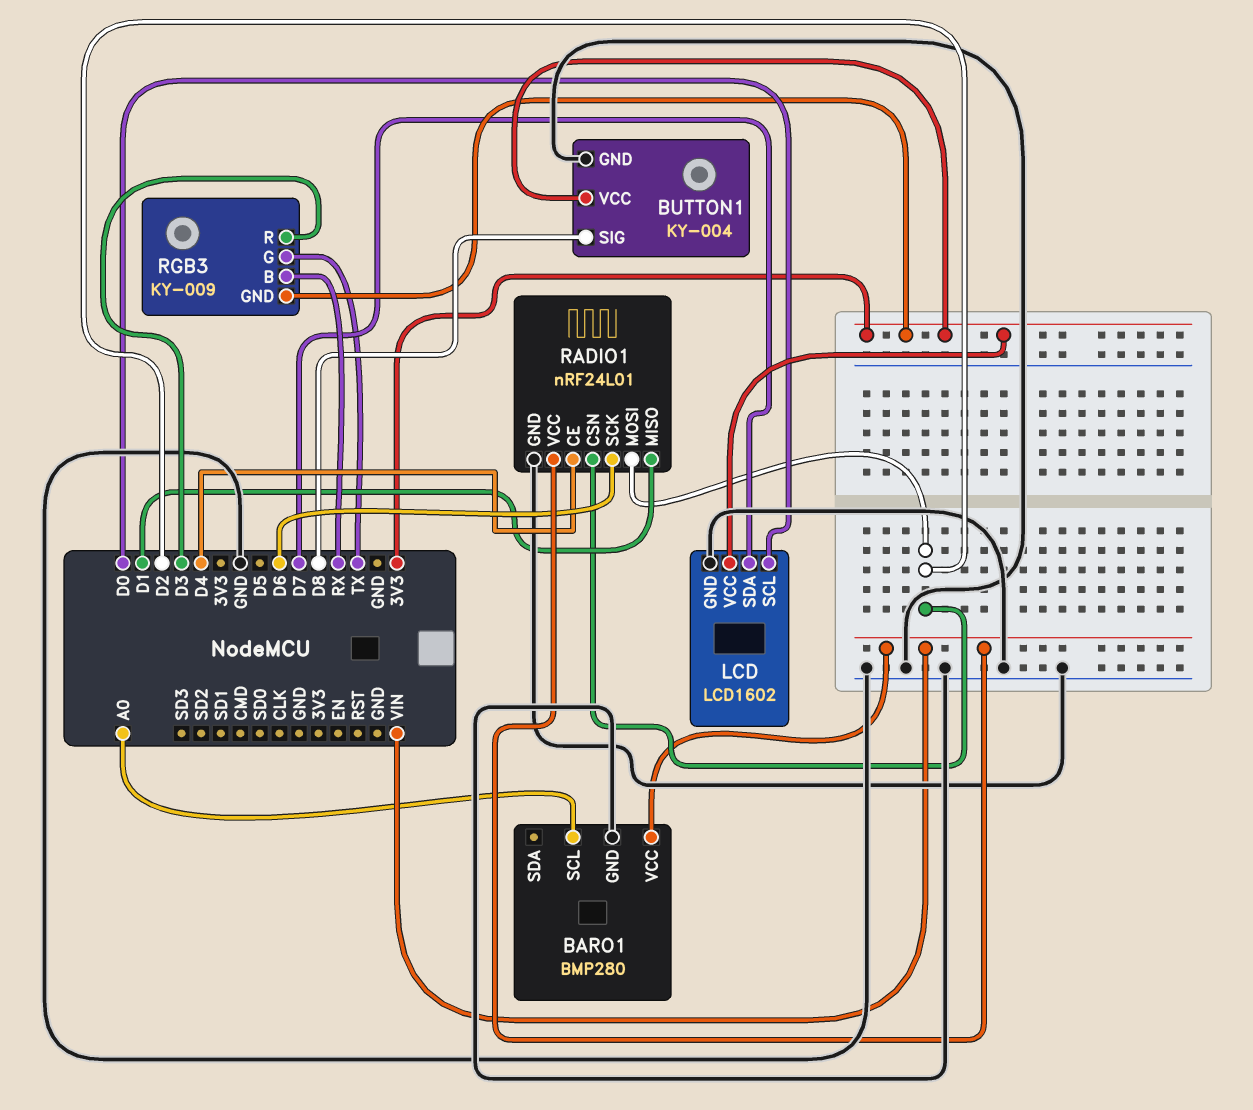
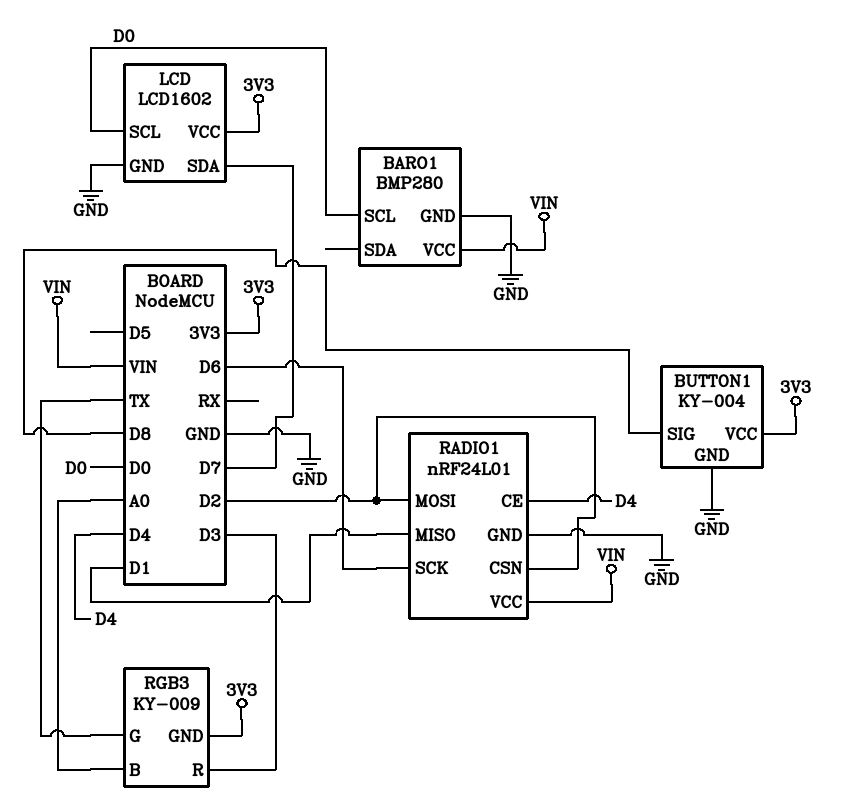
BARO1 pin SCL: A0 -> D0
RGB3 pin B: RX -> A0

